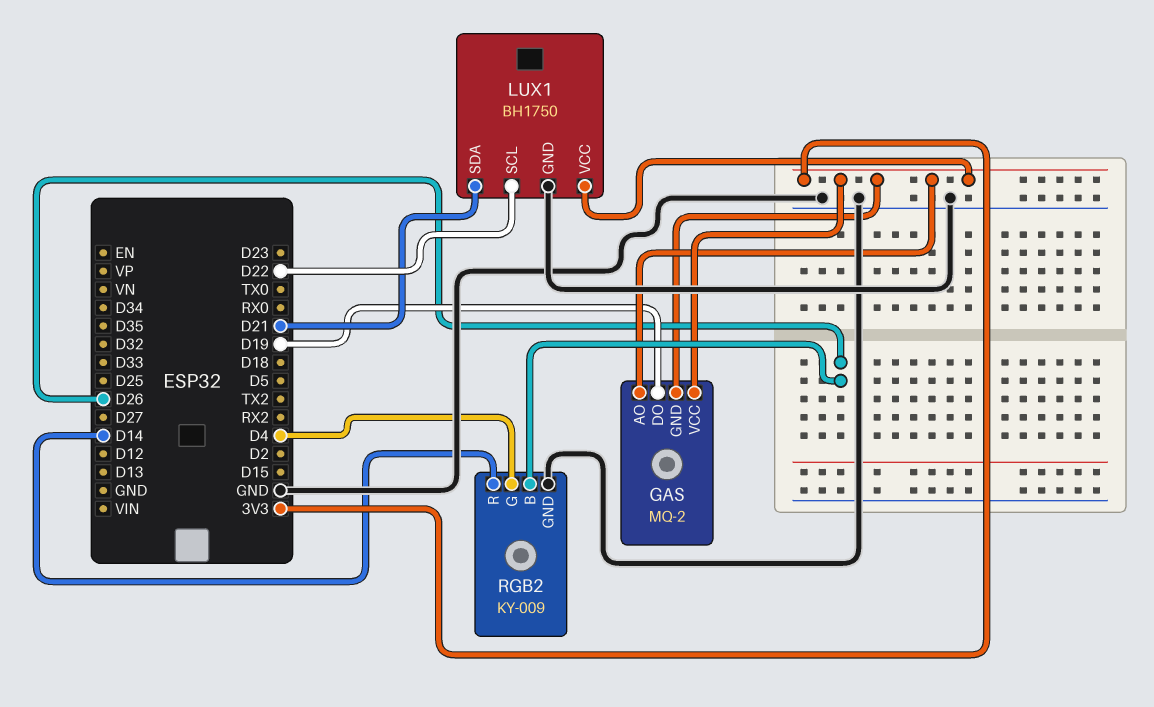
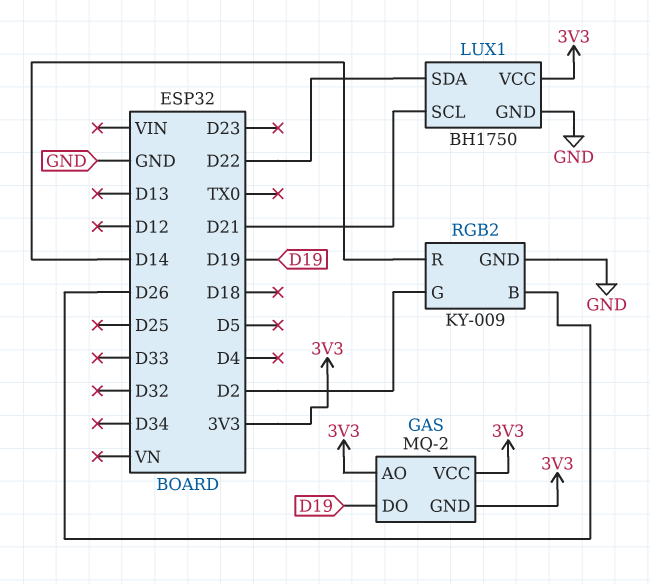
LUX1 pin SCL: D22 -> D21
LUX1 pin SDA: D21 -> D22
RGB2 pin G: D4 -> D2

